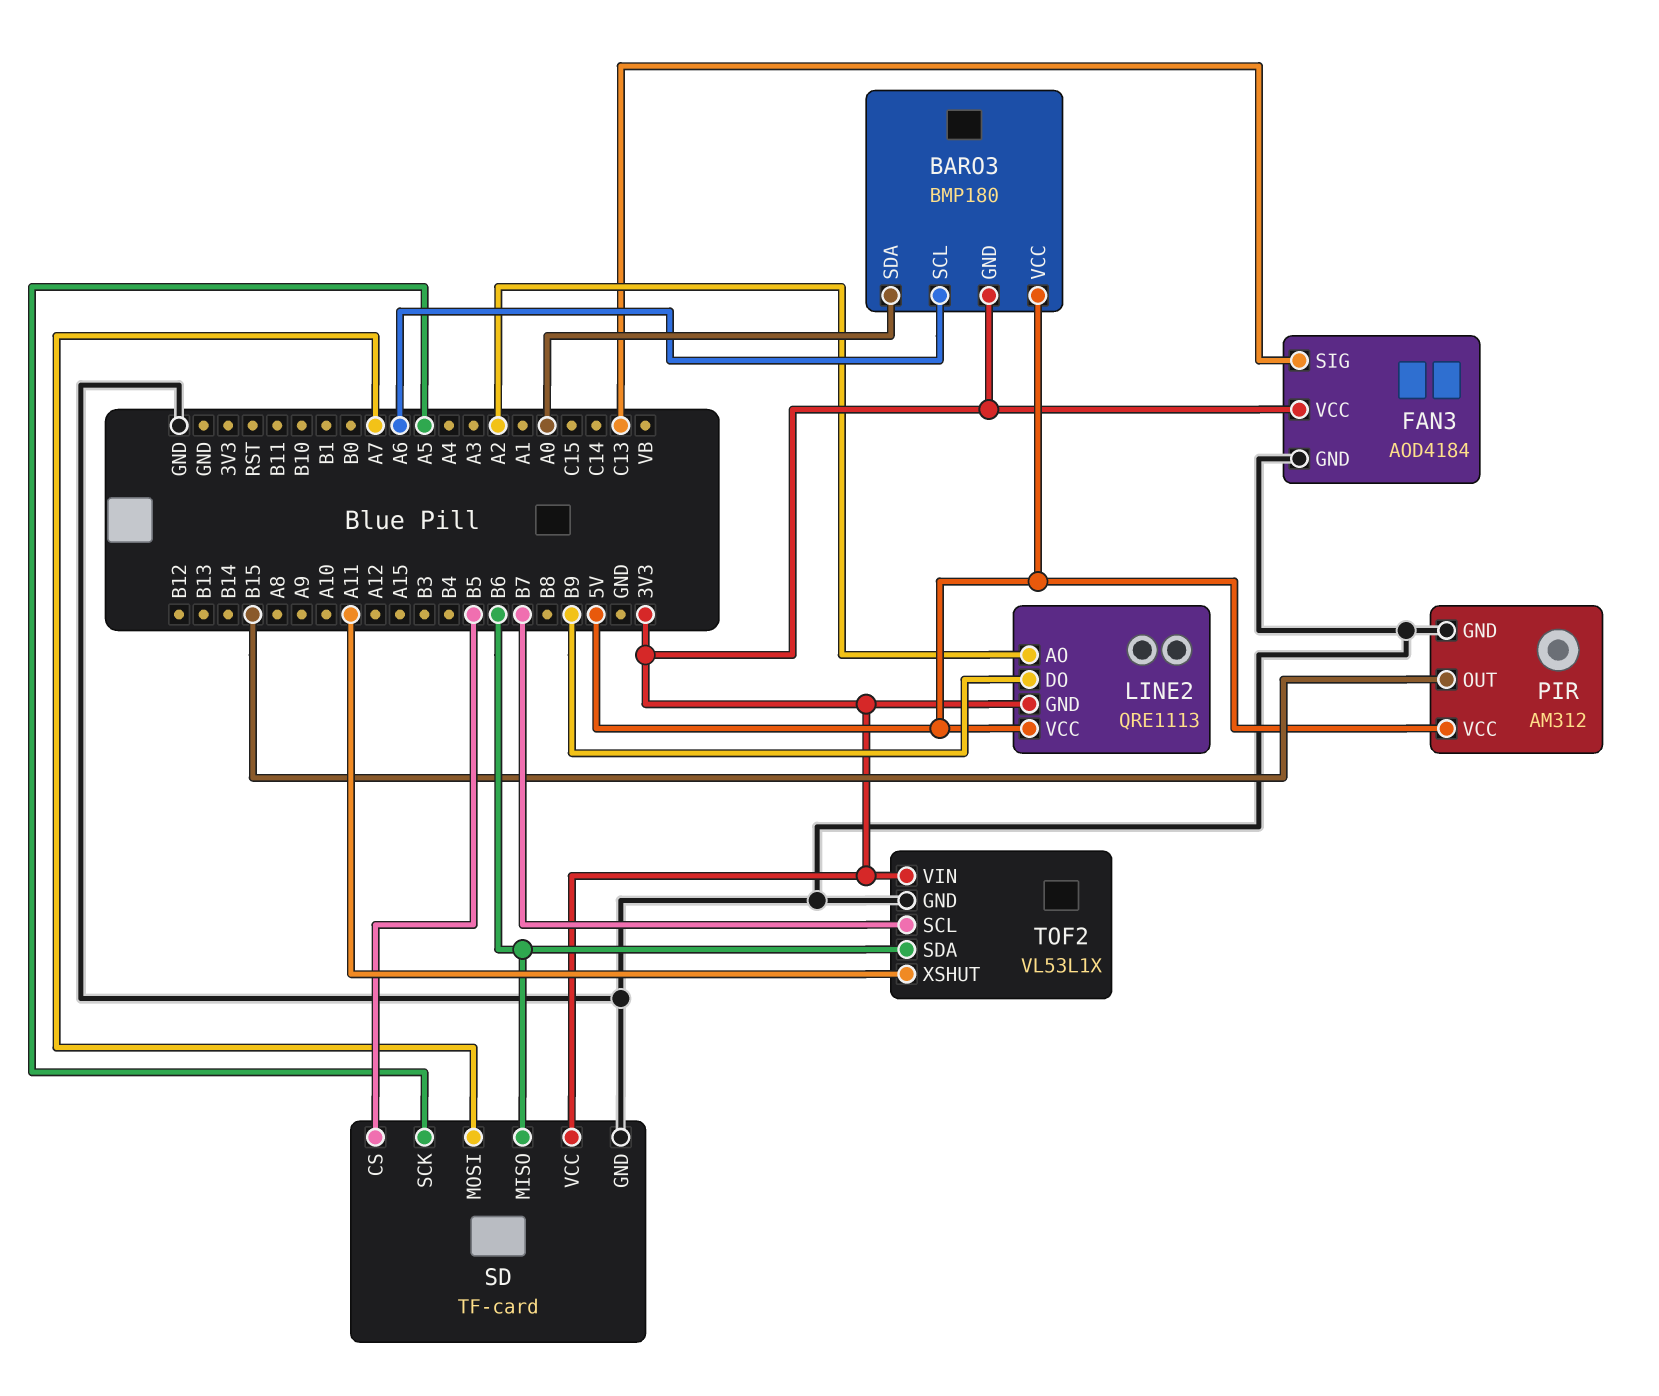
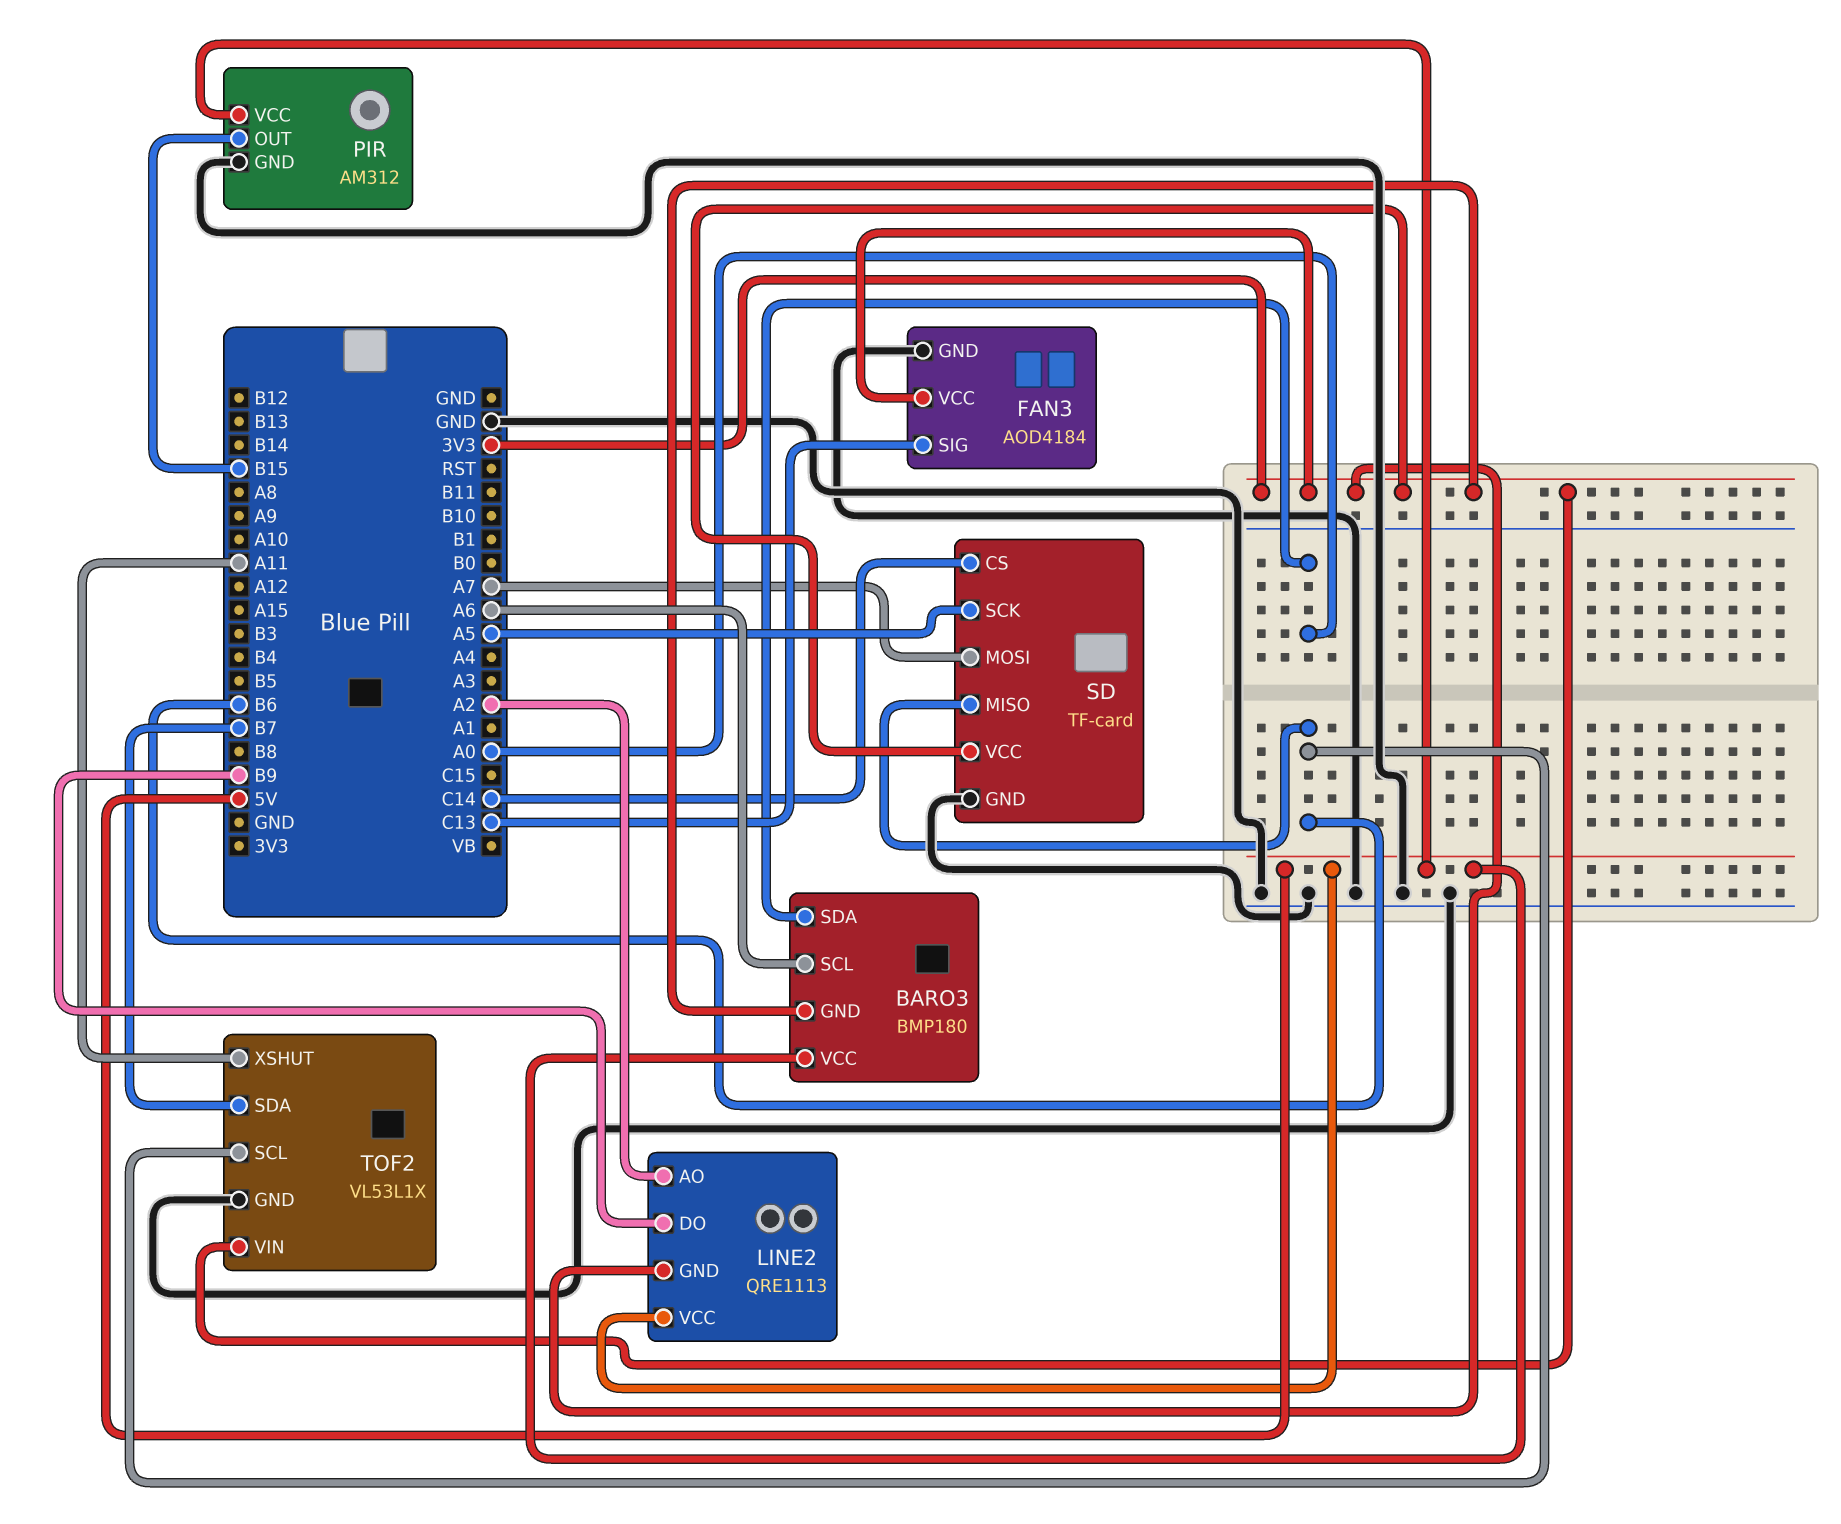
SD pin CS: B5 -> C14
TOF2 pin SCL: B7 -> B6
TOF2 pin SDA: B6 -> B7

